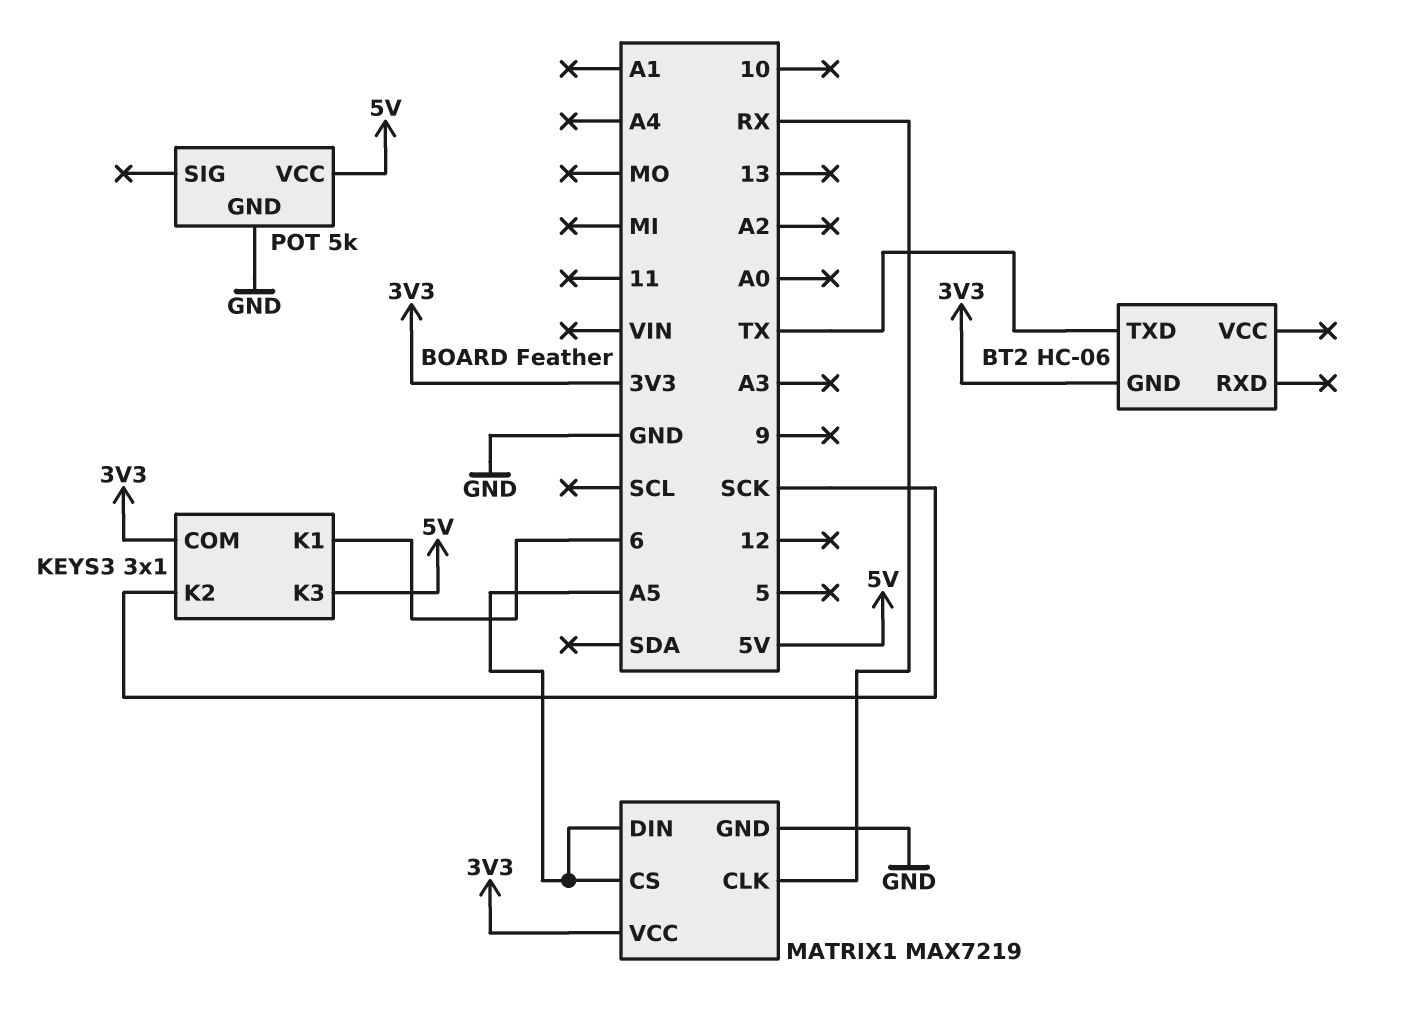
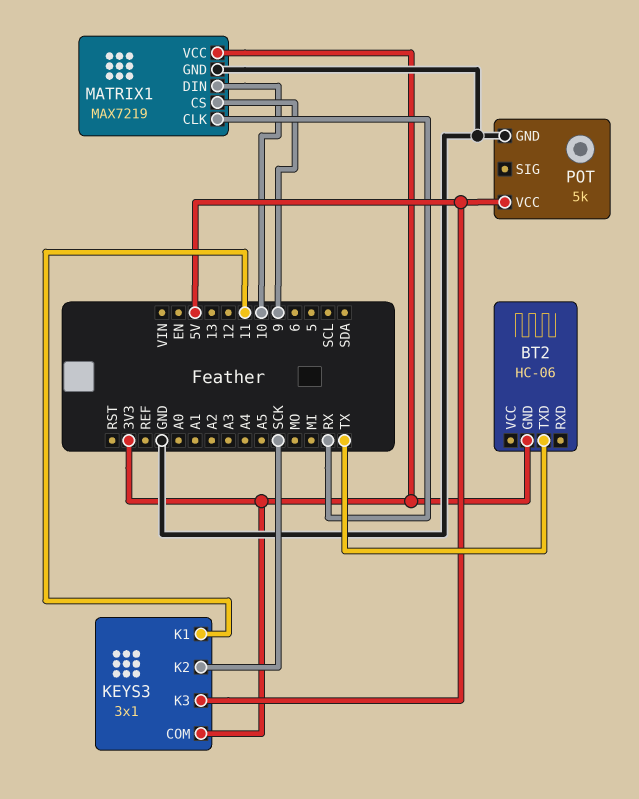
KEYS3 pin K1: 6 -> 11
MATRIX1 pin CS: A5 -> 9
MATRIX1 pin DIN: A5 -> 10

